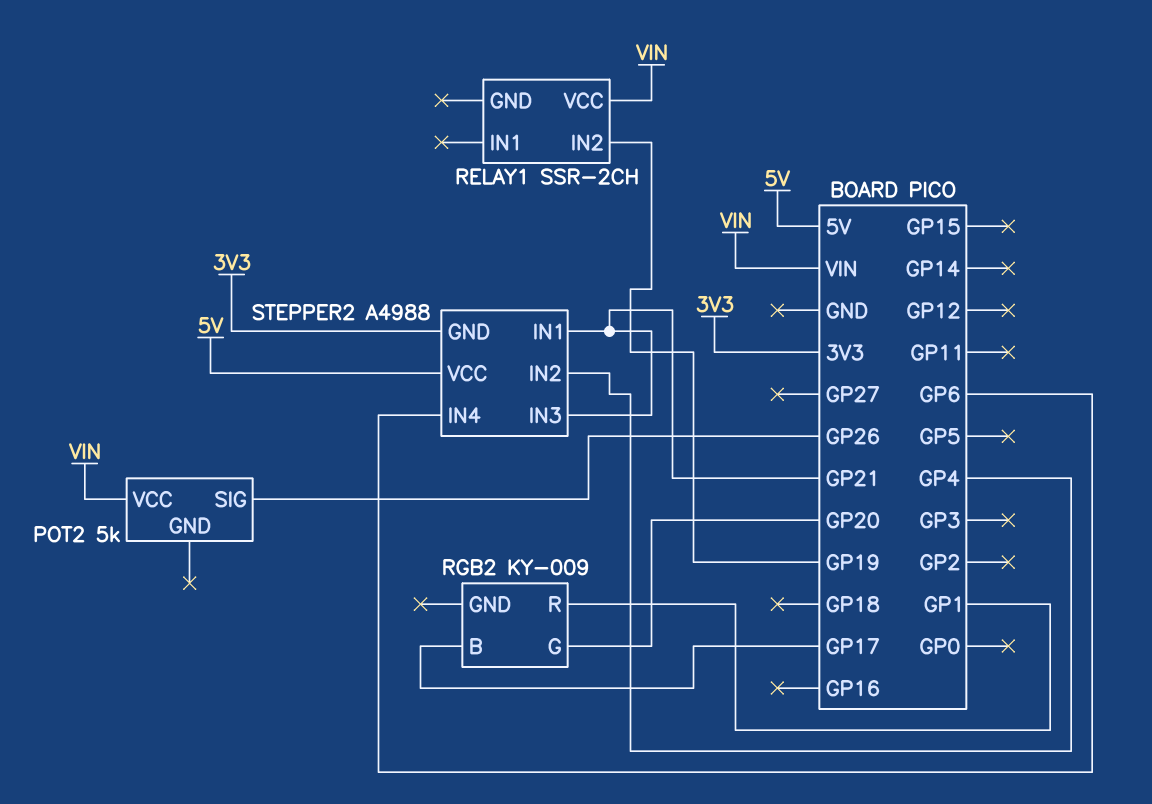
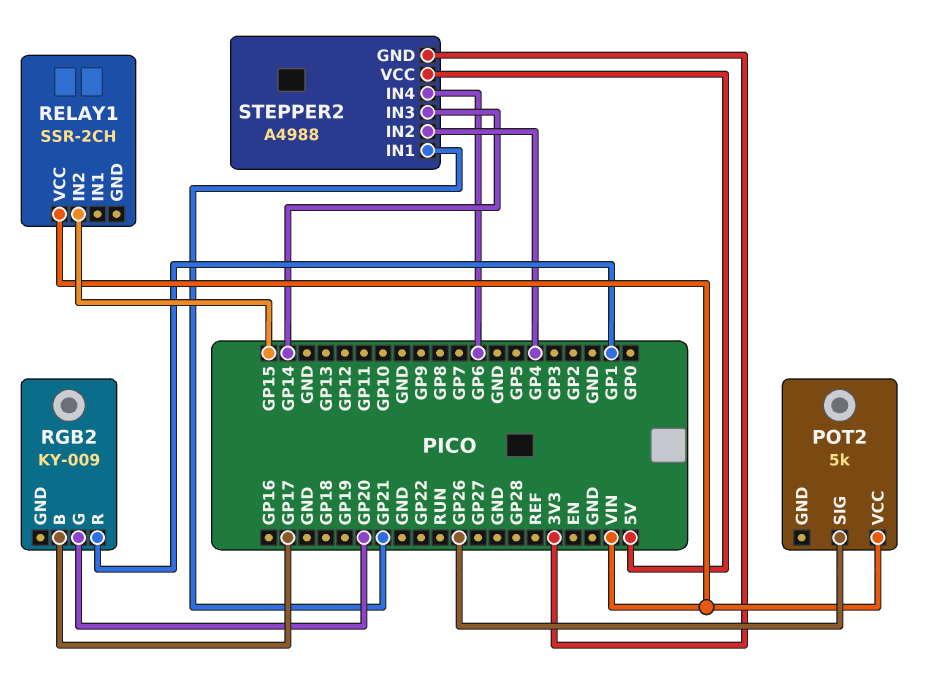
RELAY1 pin IN2: GP19 -> GP15
STEPPER2 pin IN3: GP21 -> GP14

